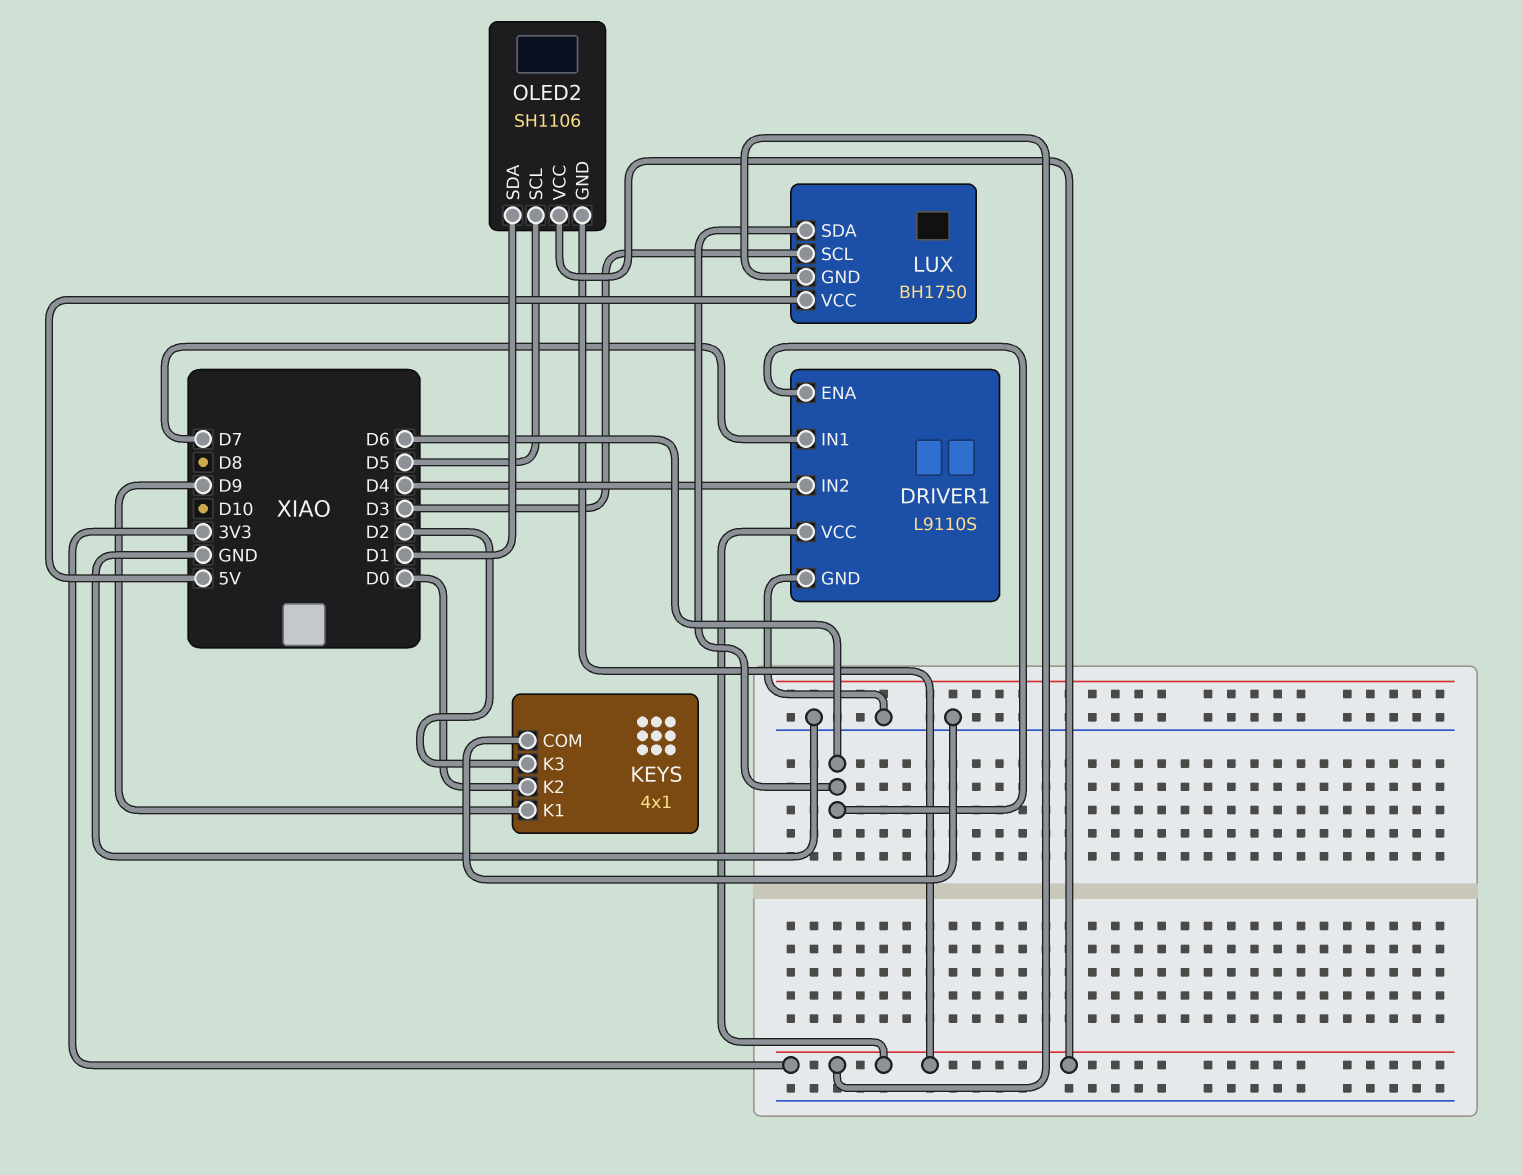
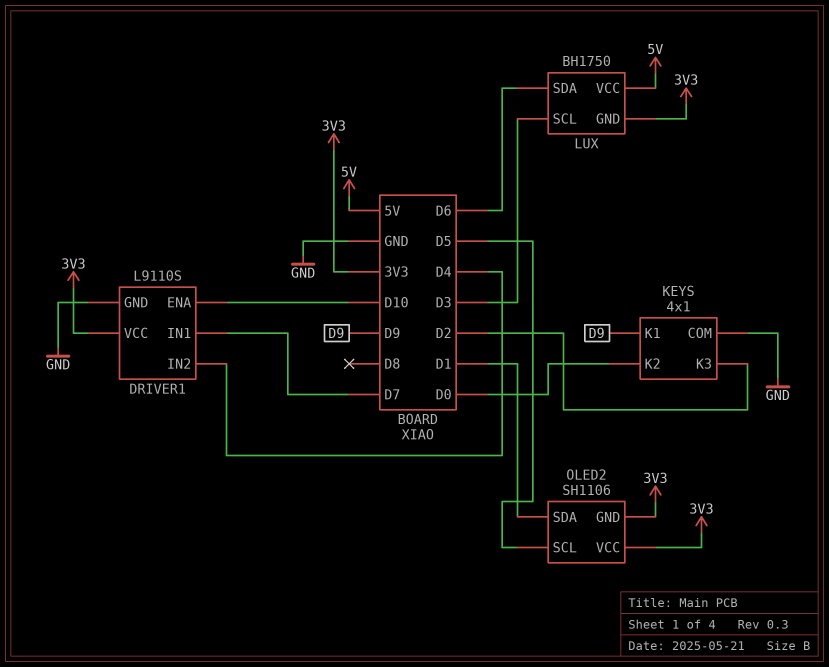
DRIVER1 pin ENA: D6 -> D10

